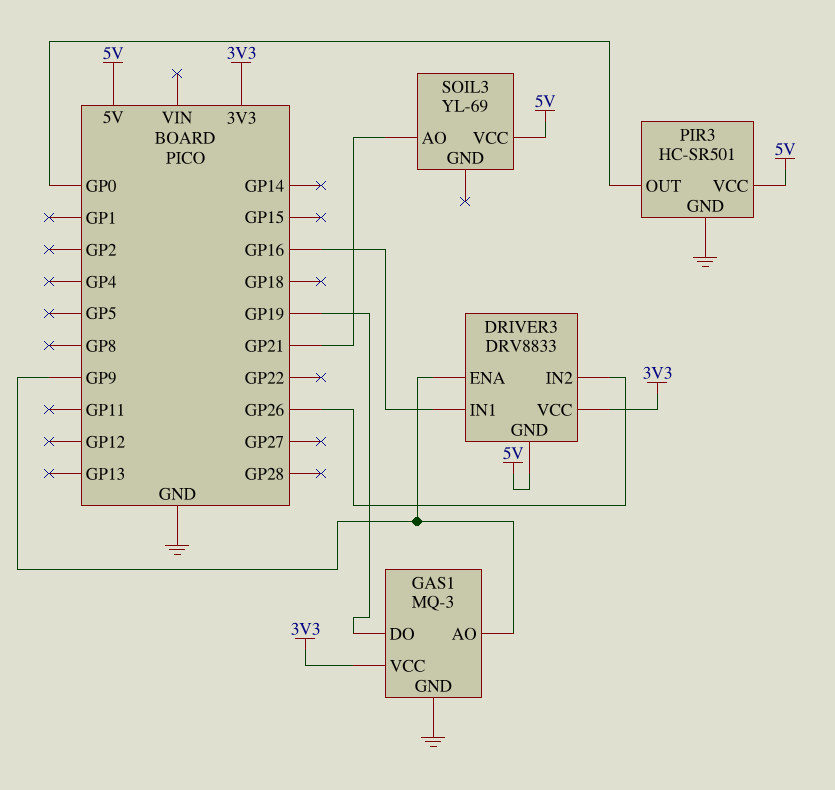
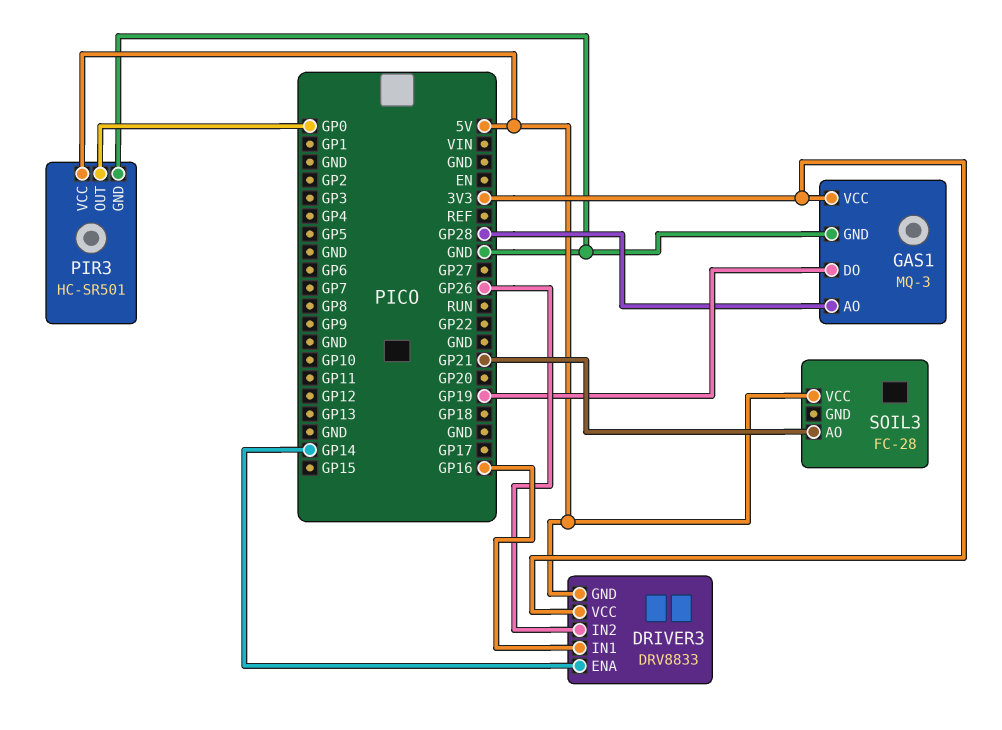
DRIVER3 pin ENA: GP9 -> GP14
GAS1 pin AO: GP9 -> GP28
SOIL3: YL-69 -> FC-28

